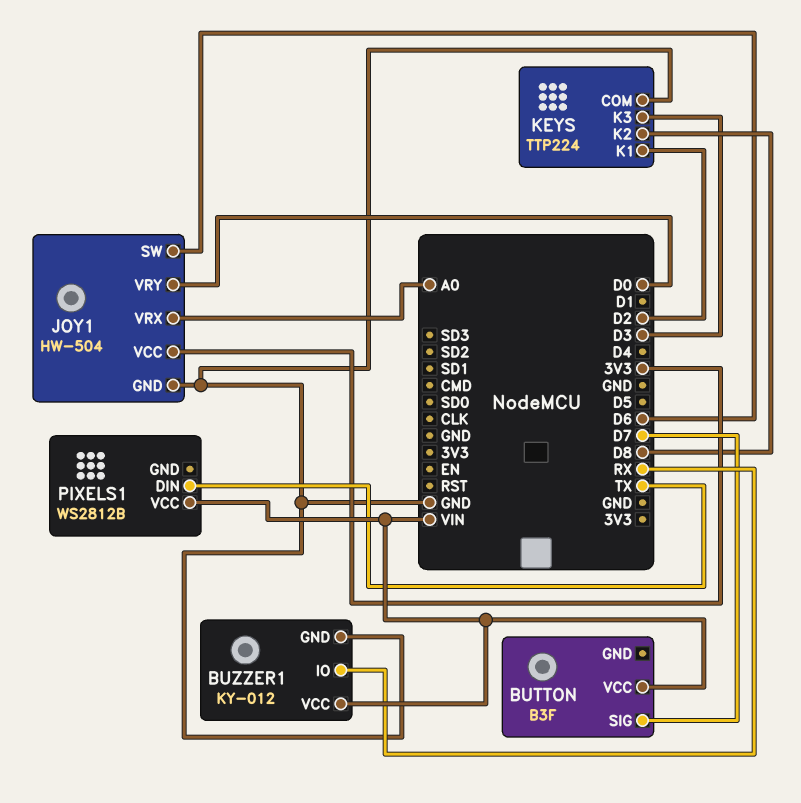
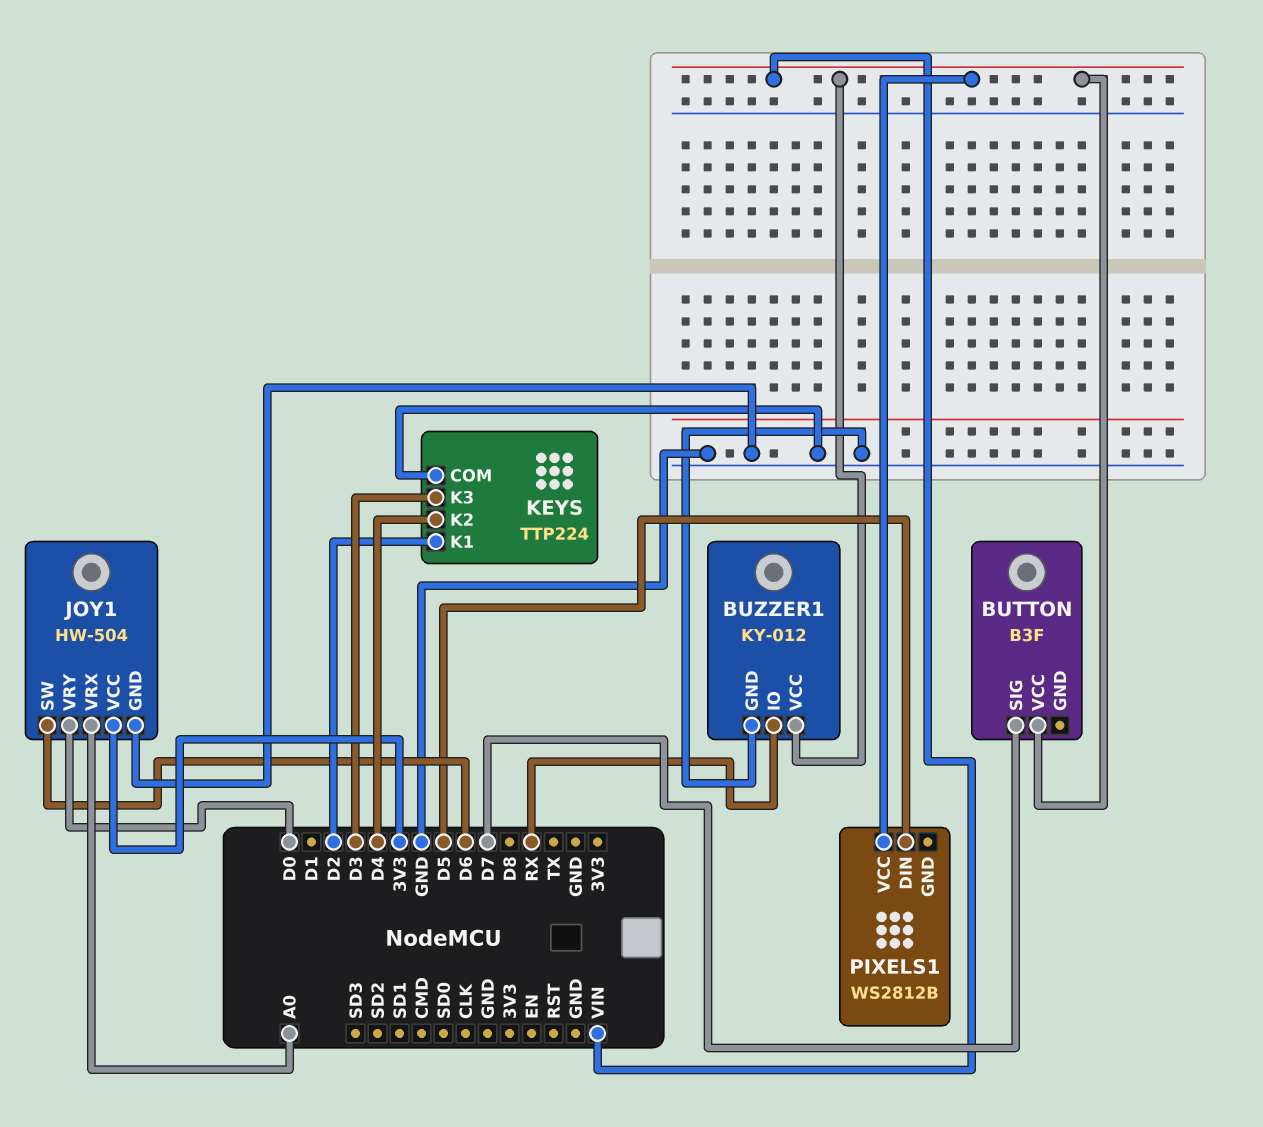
KEYS pin K2: D8 -> D4
PIXELS1 pin DIN: TX -> D5

